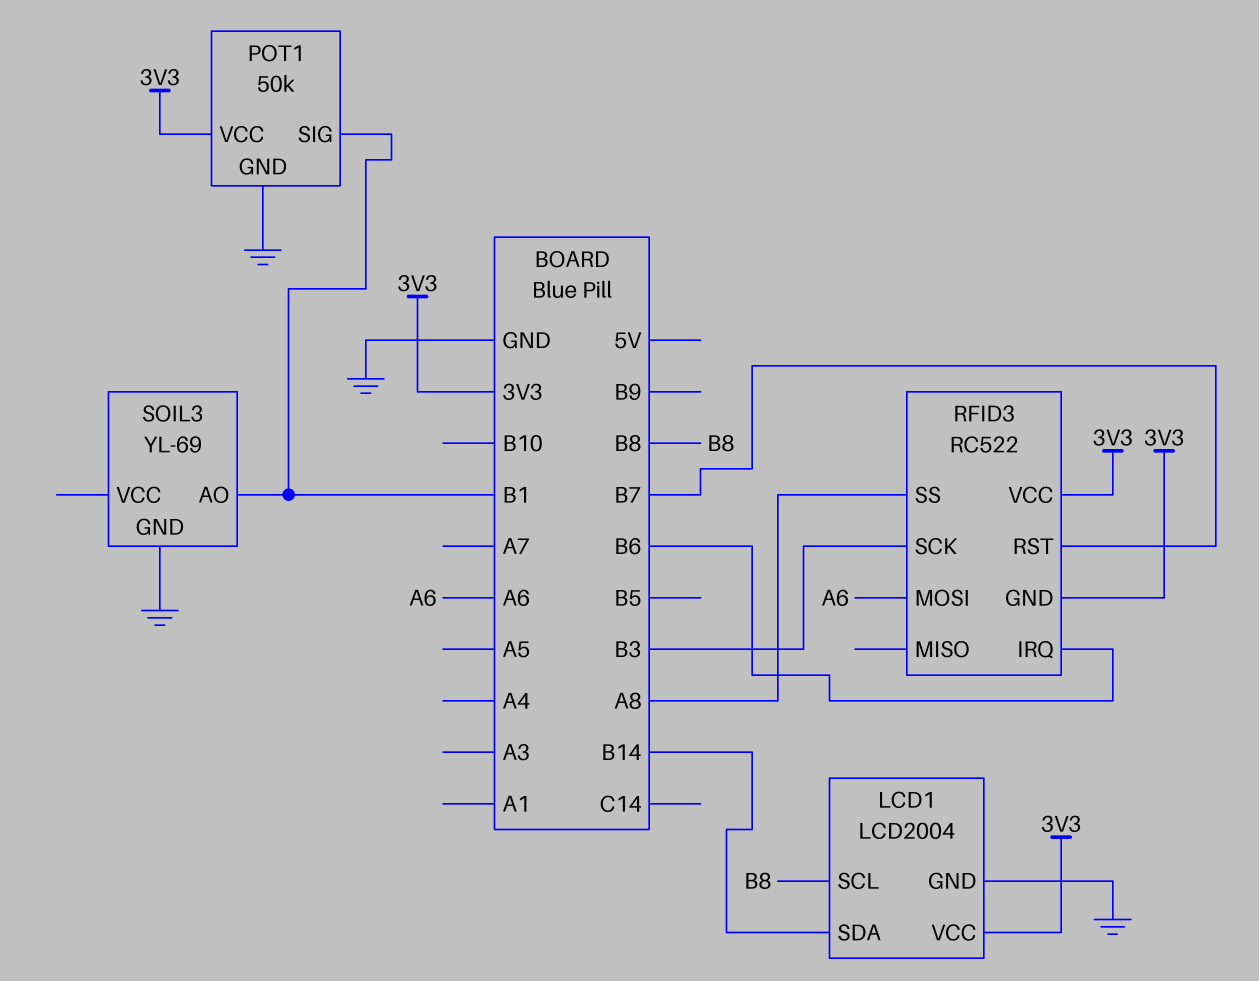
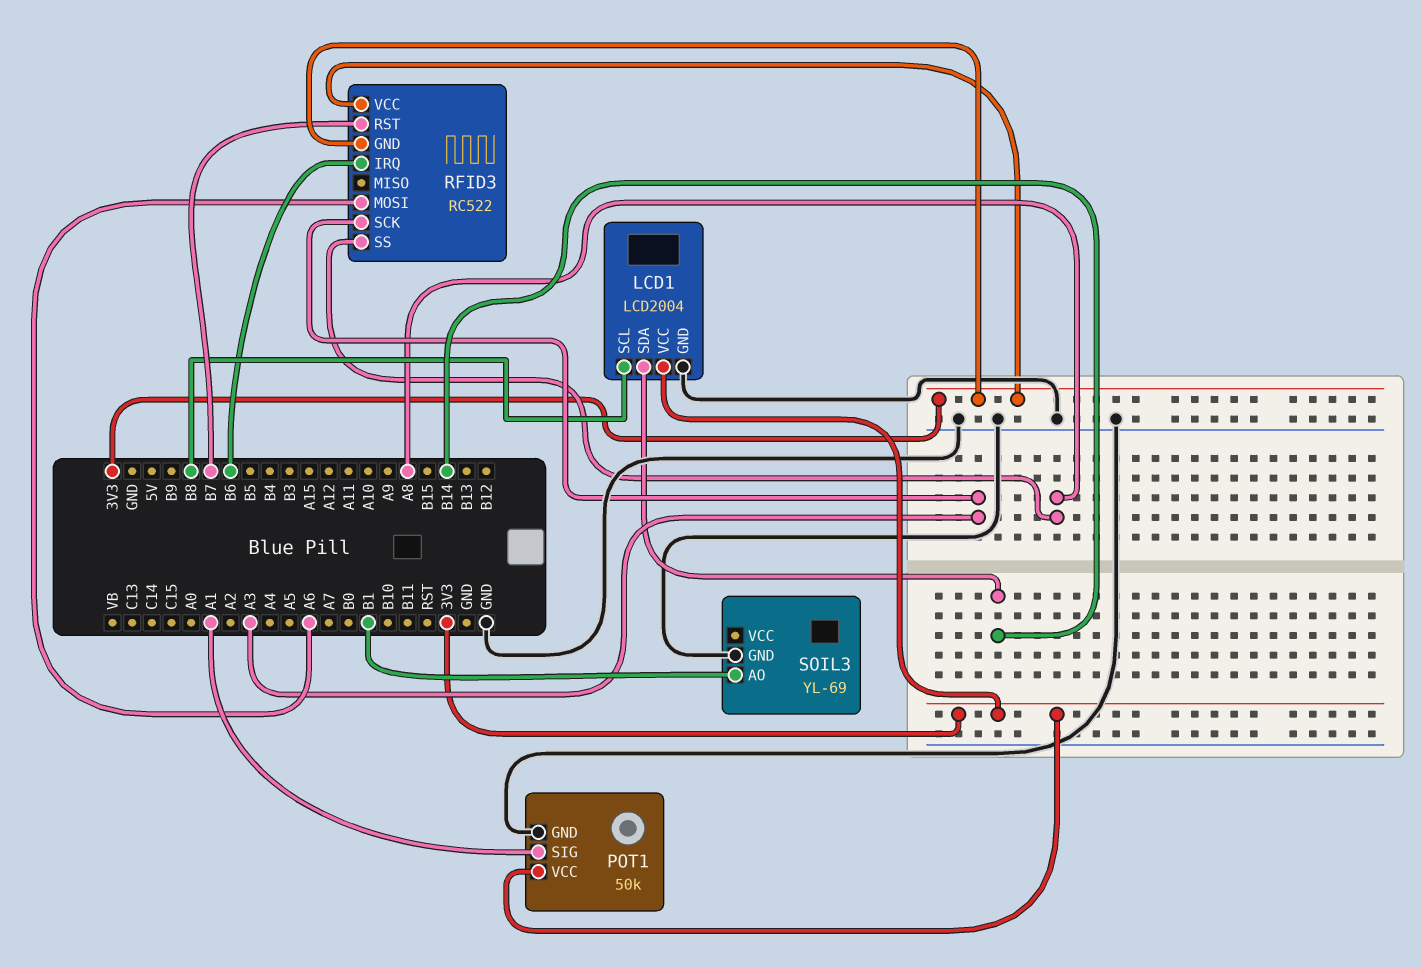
POT1 pin SIG: B1 -> A1
RFID3 pin SCK: B3 -> A3

